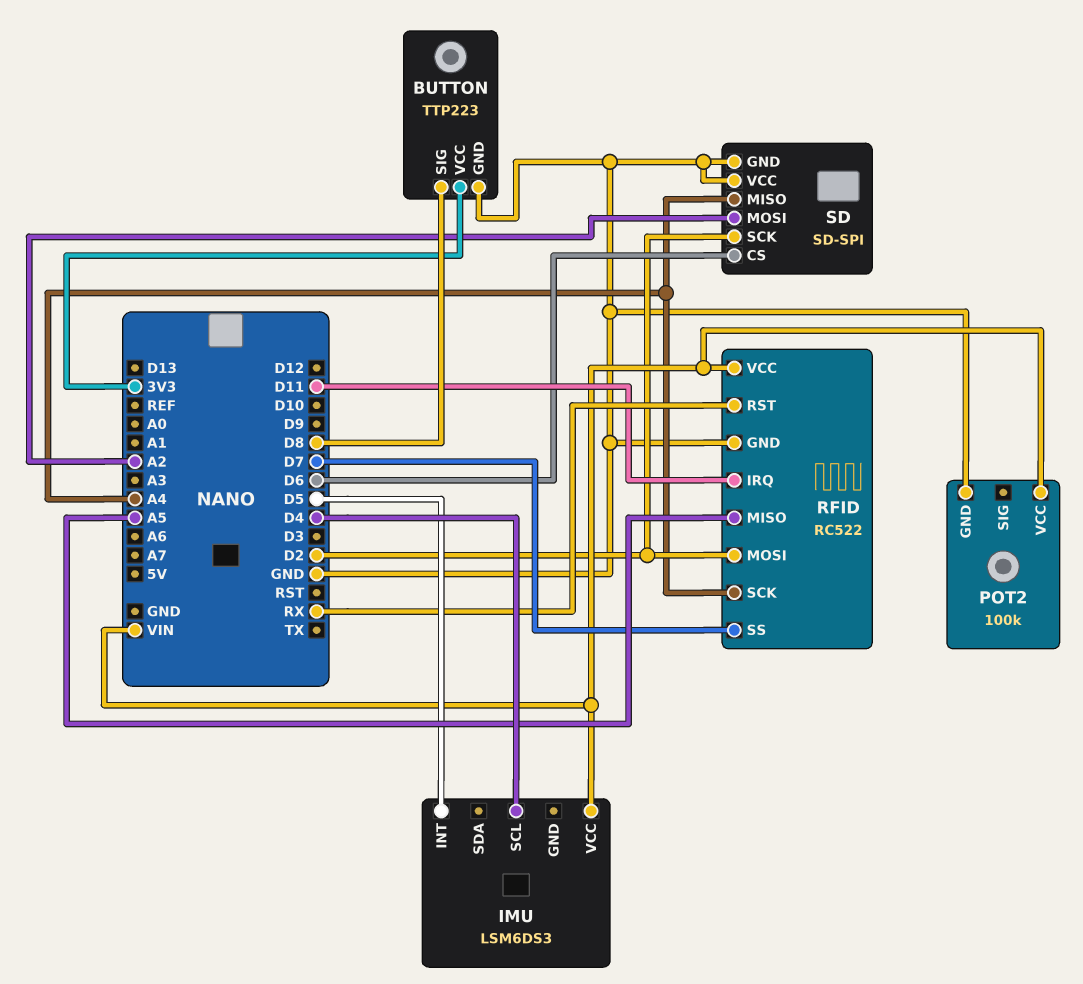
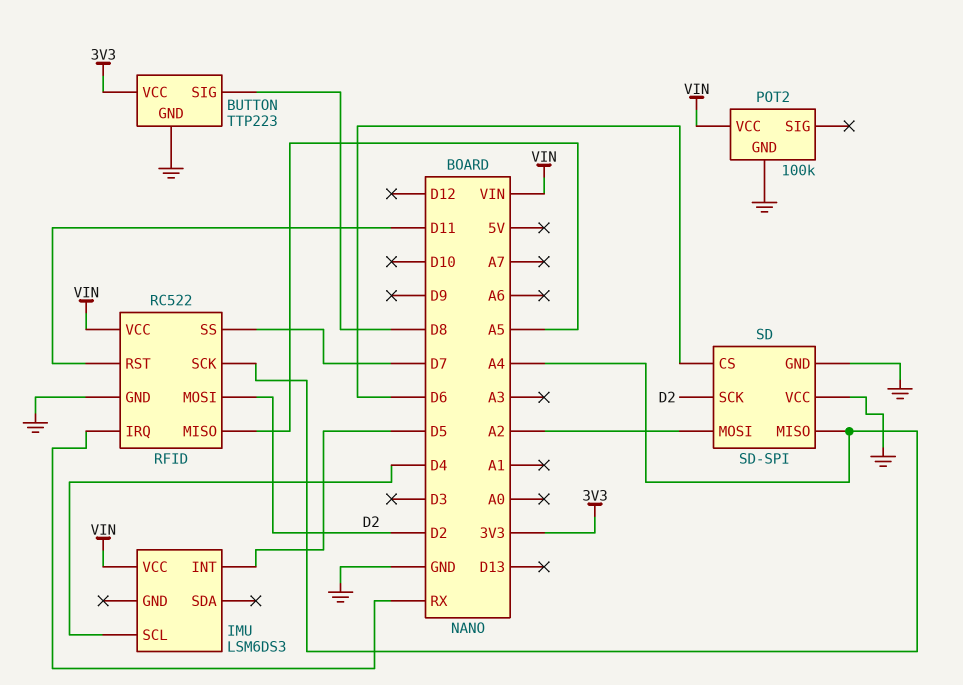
RFID pin IRQ: D11 -> RX
RFID pin RST: RX -> D11

